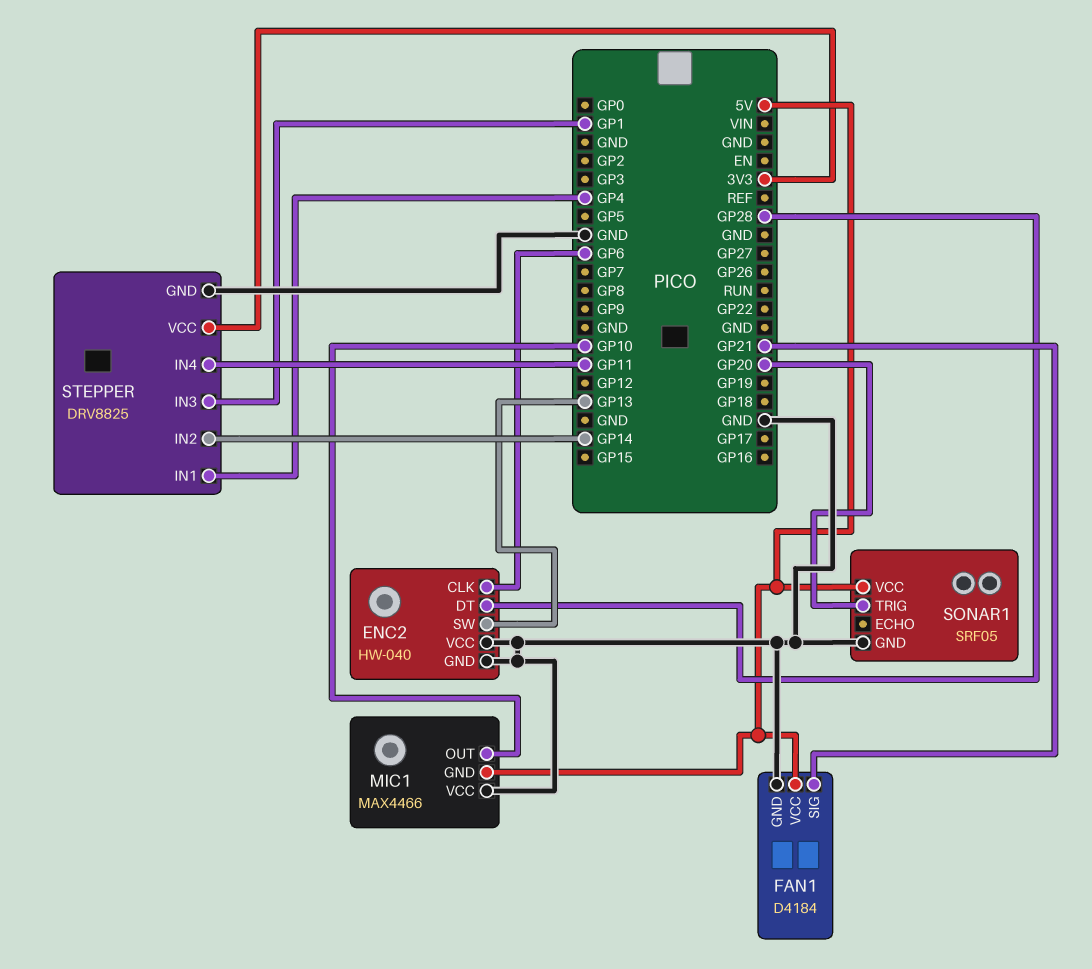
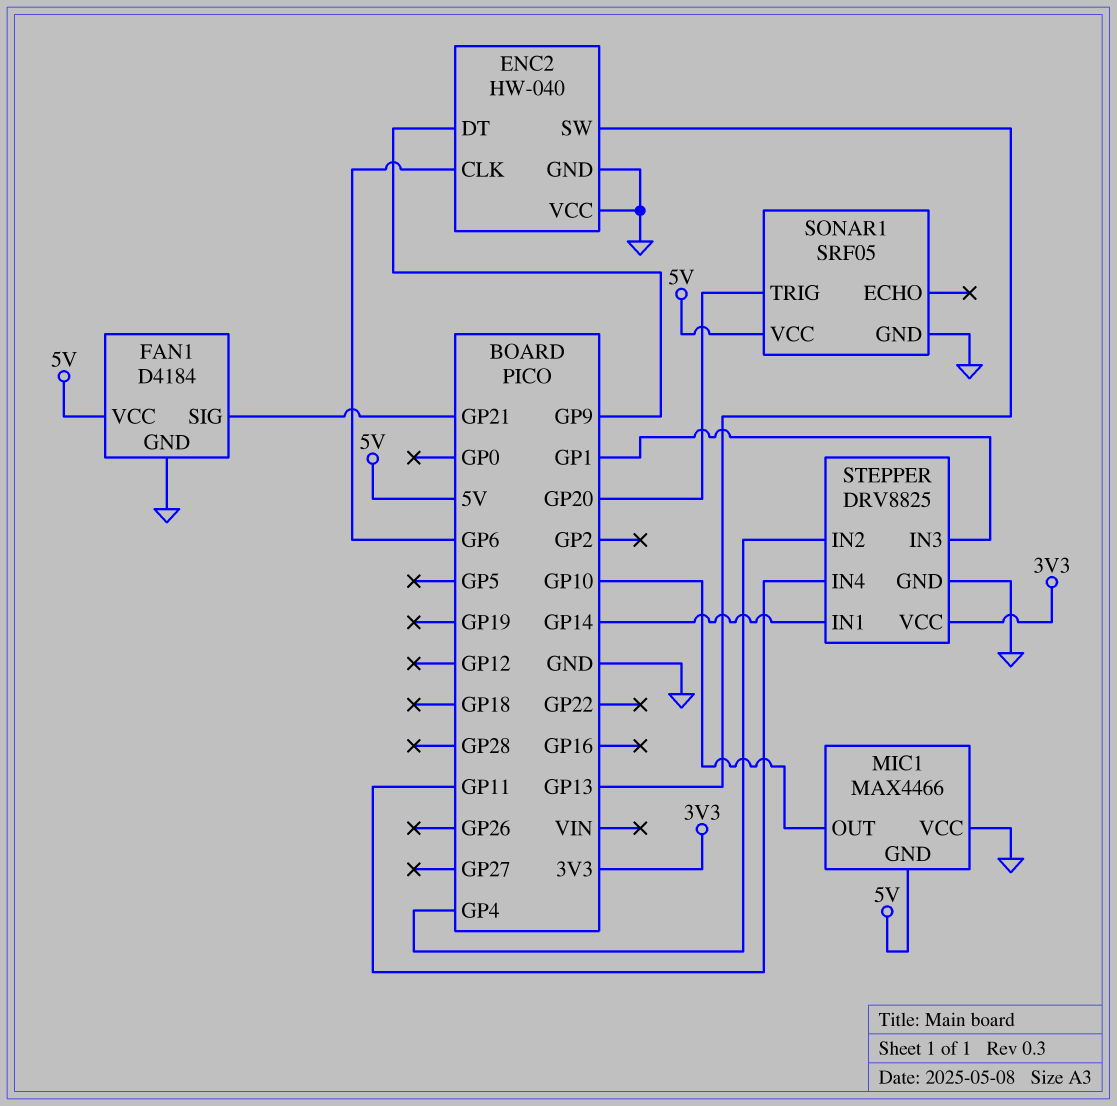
ENC2 pin DT: GP28 -> GP9
STEPPER pin IN1: GP4 -> GP14
STEPPER pin IN2: GP14 -> GP4

